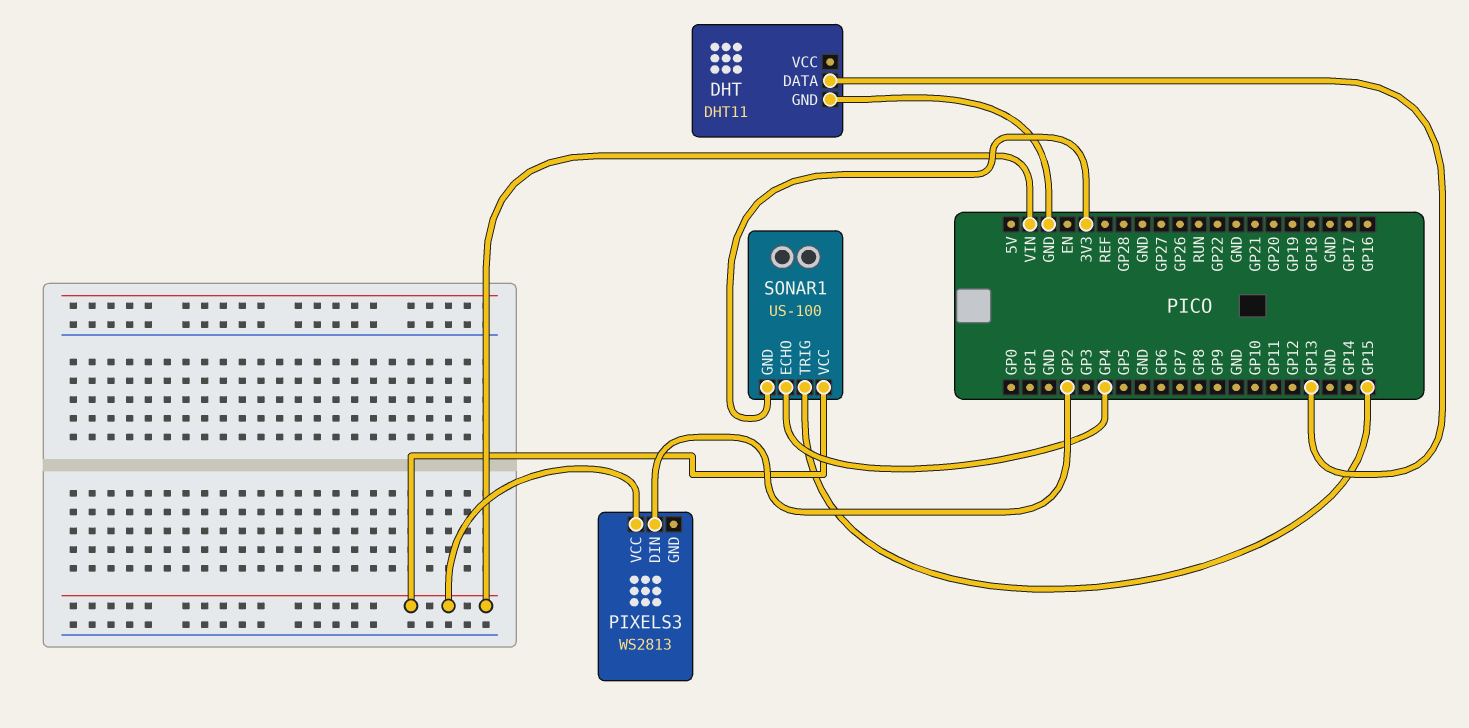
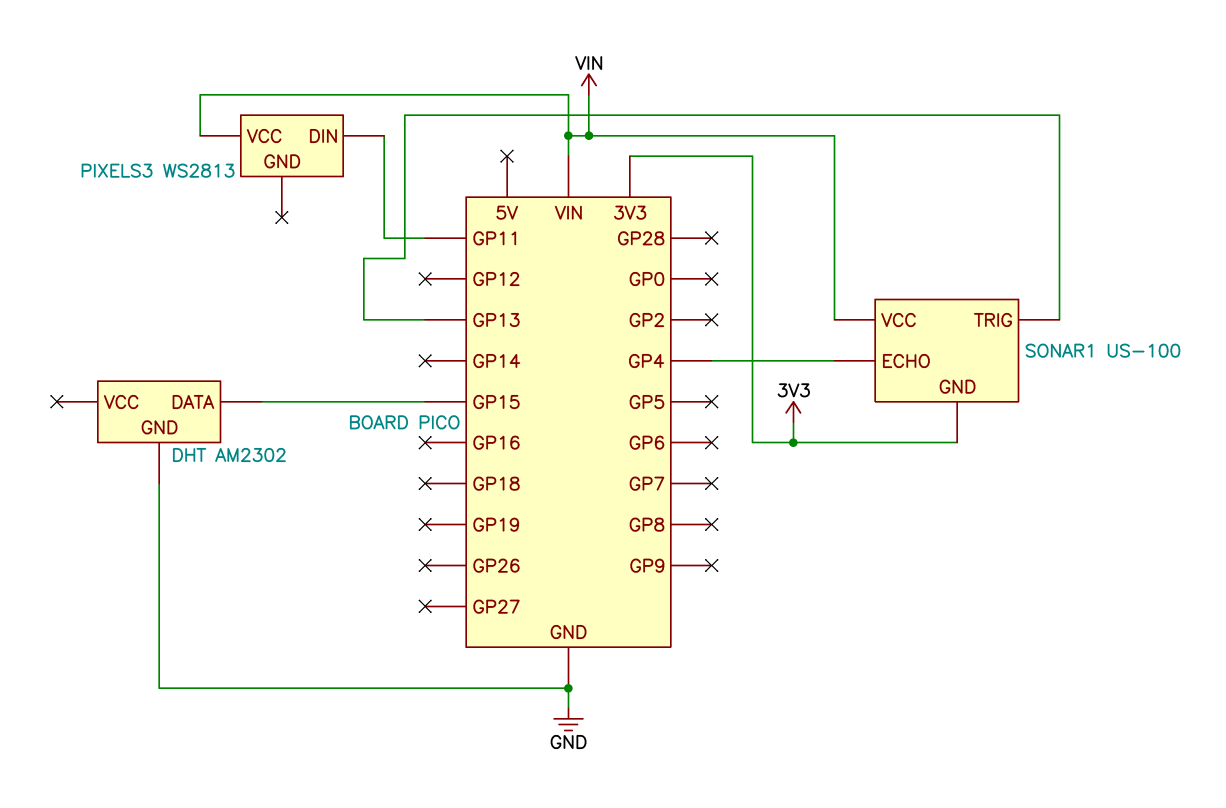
DHT: DHT11 -> AM2302
DHT pin DATA: GP13 -> GP15
PIXELS3 pin DIN: GP2 -> GP11
SONAR1 pin TRIG: GP15 -> GP13

